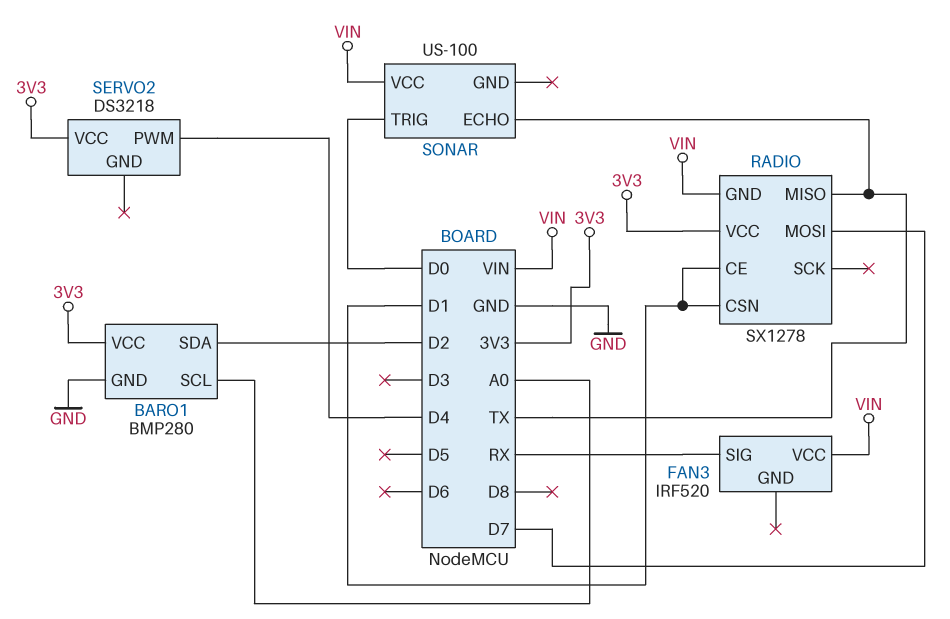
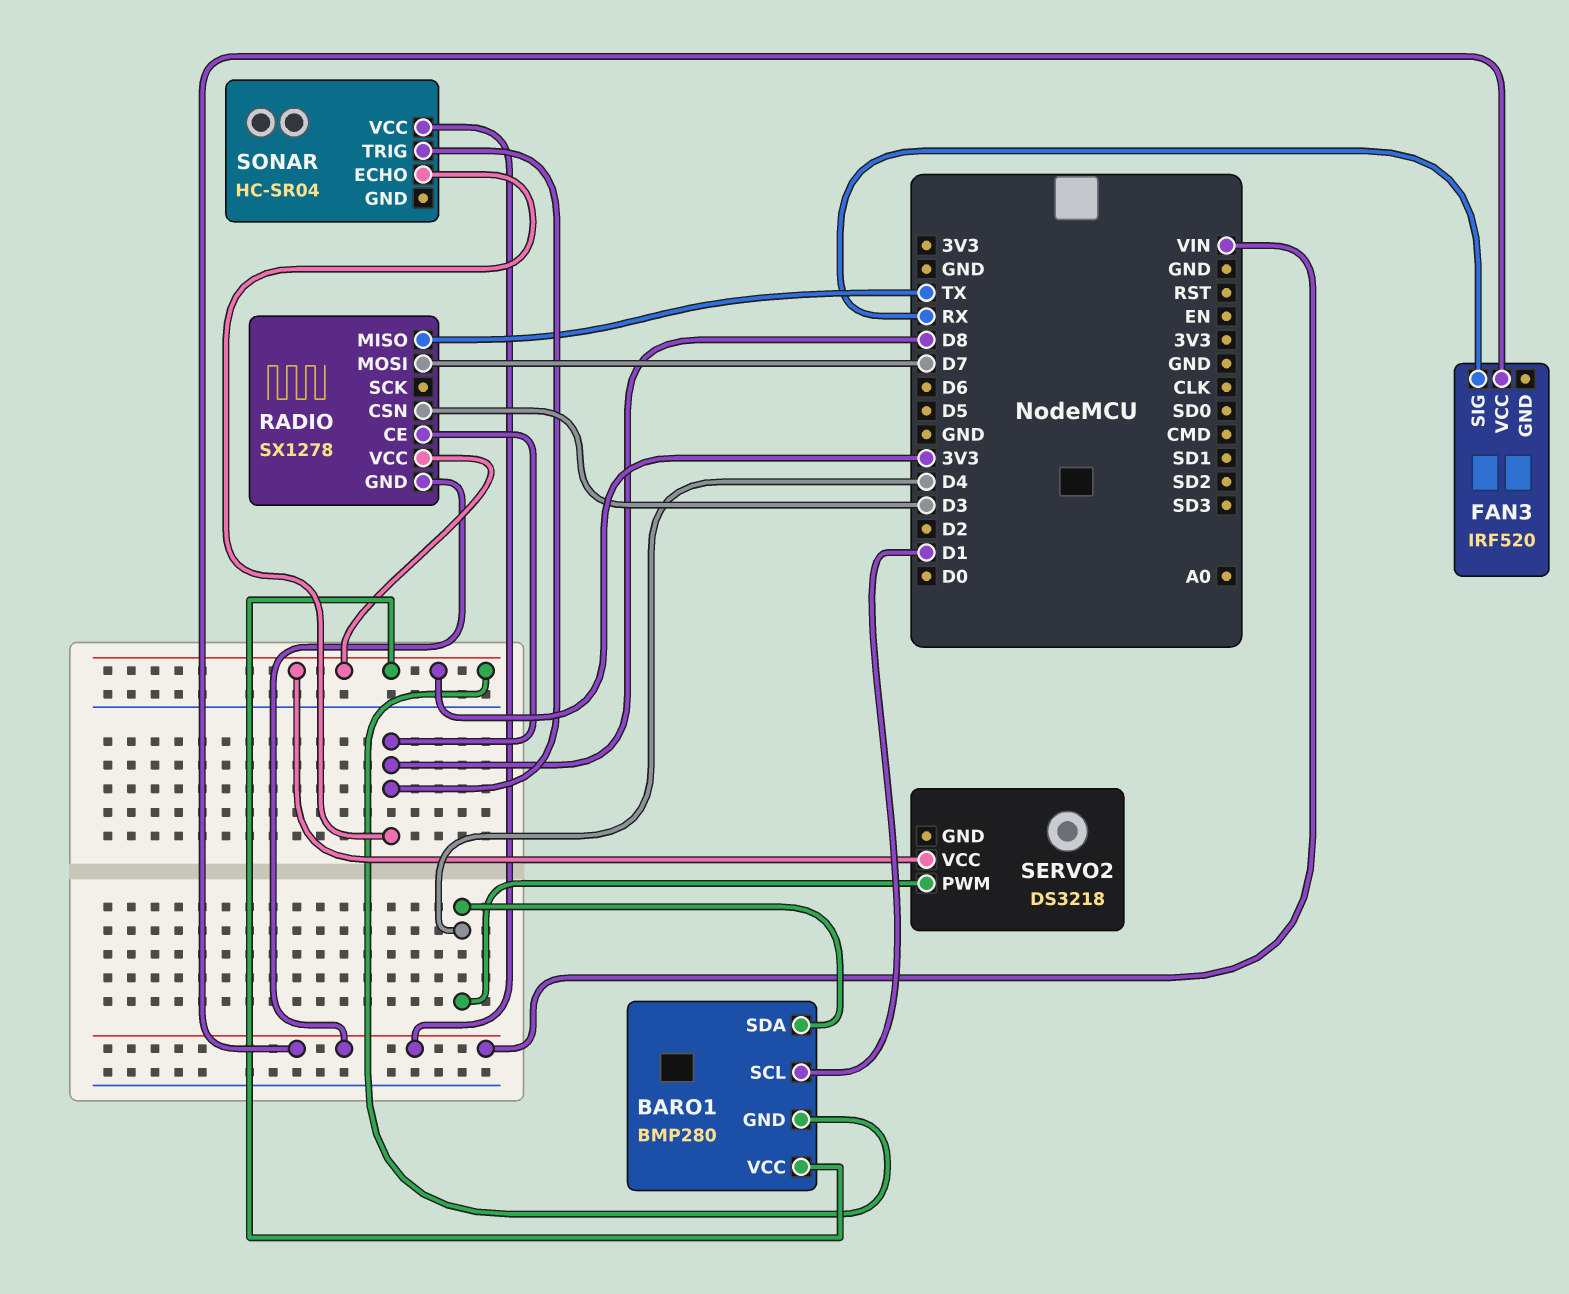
BARO1 pin GND: GND -> 3V3
BARO1 pin SCL: A0 -> D1
BARO1 pin SDA: D2 -> D4
RADIO pin CE: D1 -> D8
RADIO pin CSN: D1 -> D3
SONAR: US-100 -> HC-SR04
SONAR pin ECHO: TX -> D8
SONAR pin TRIG: D0 -> D8

